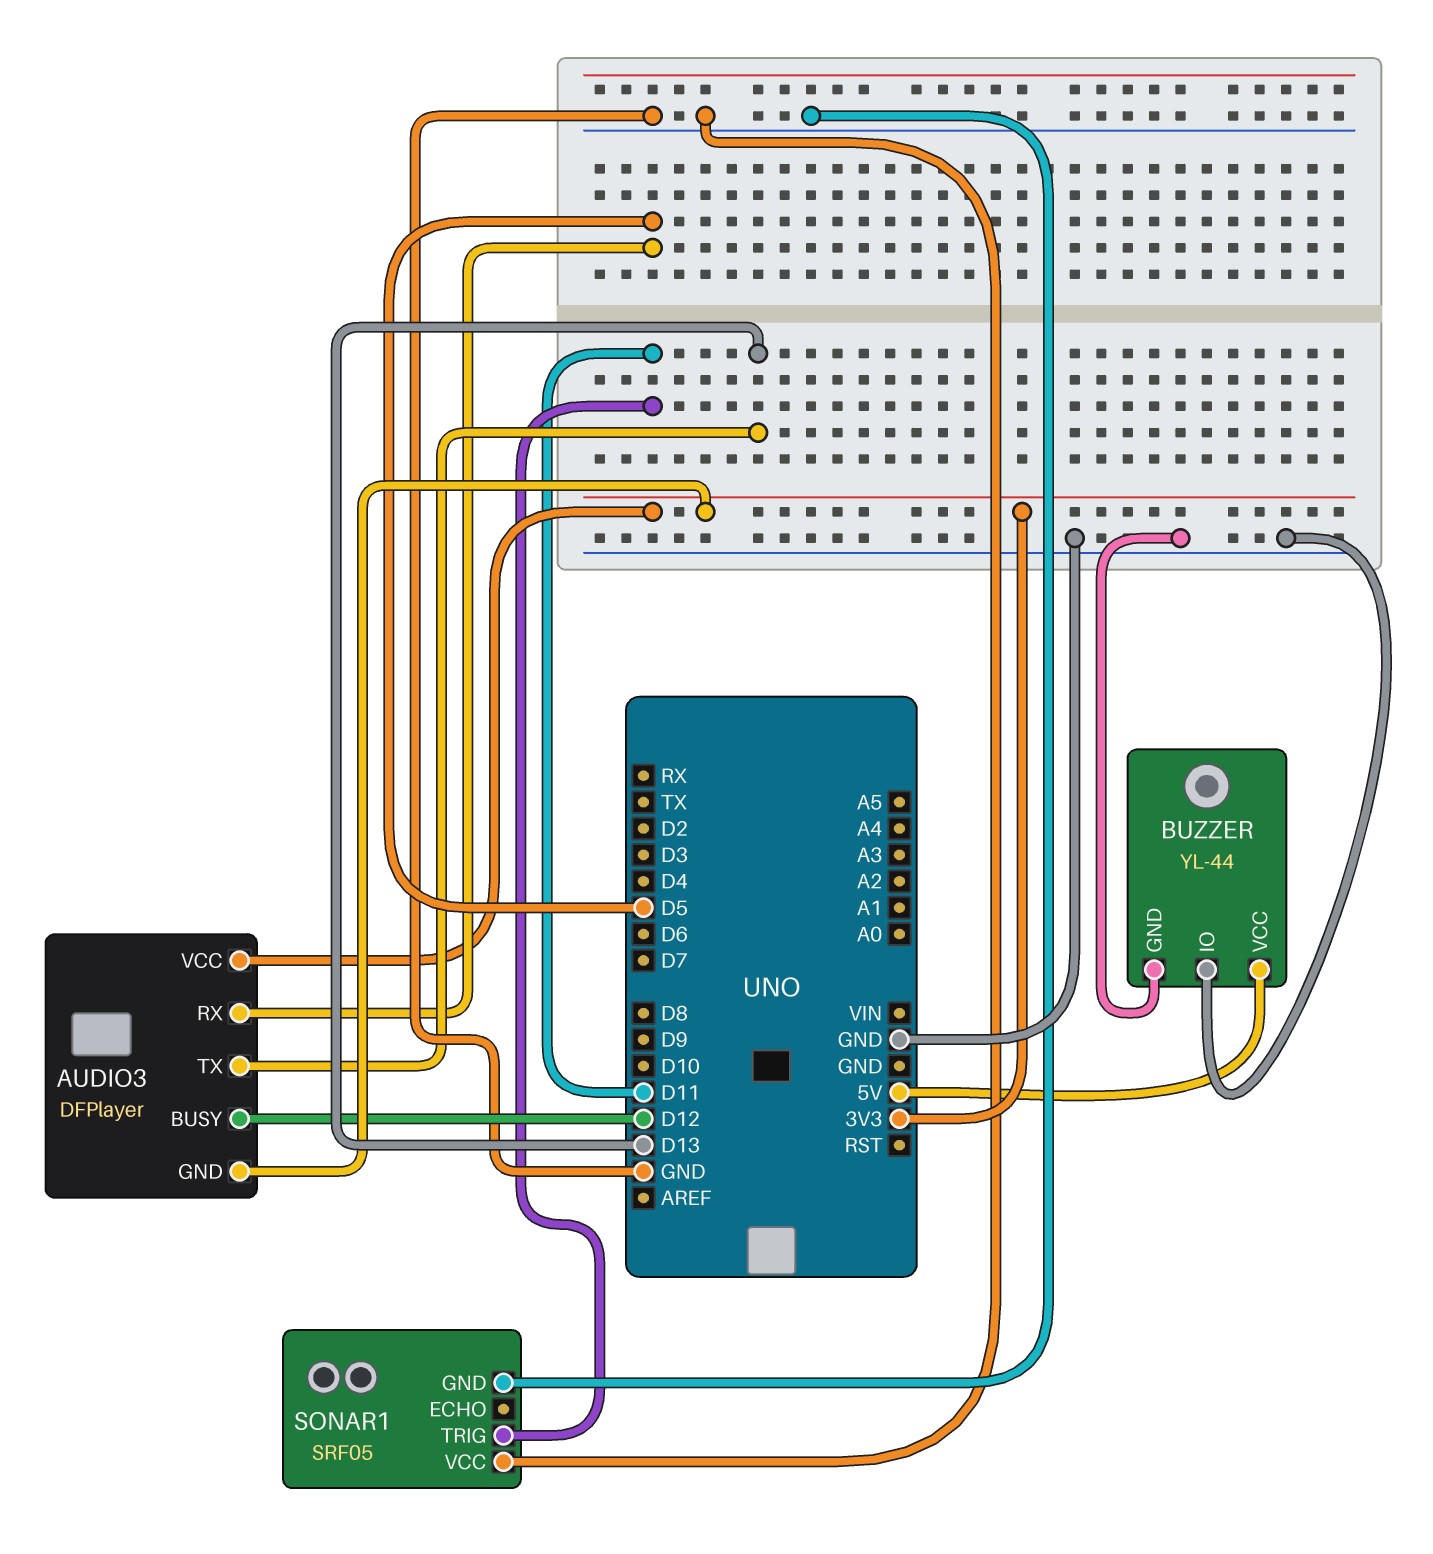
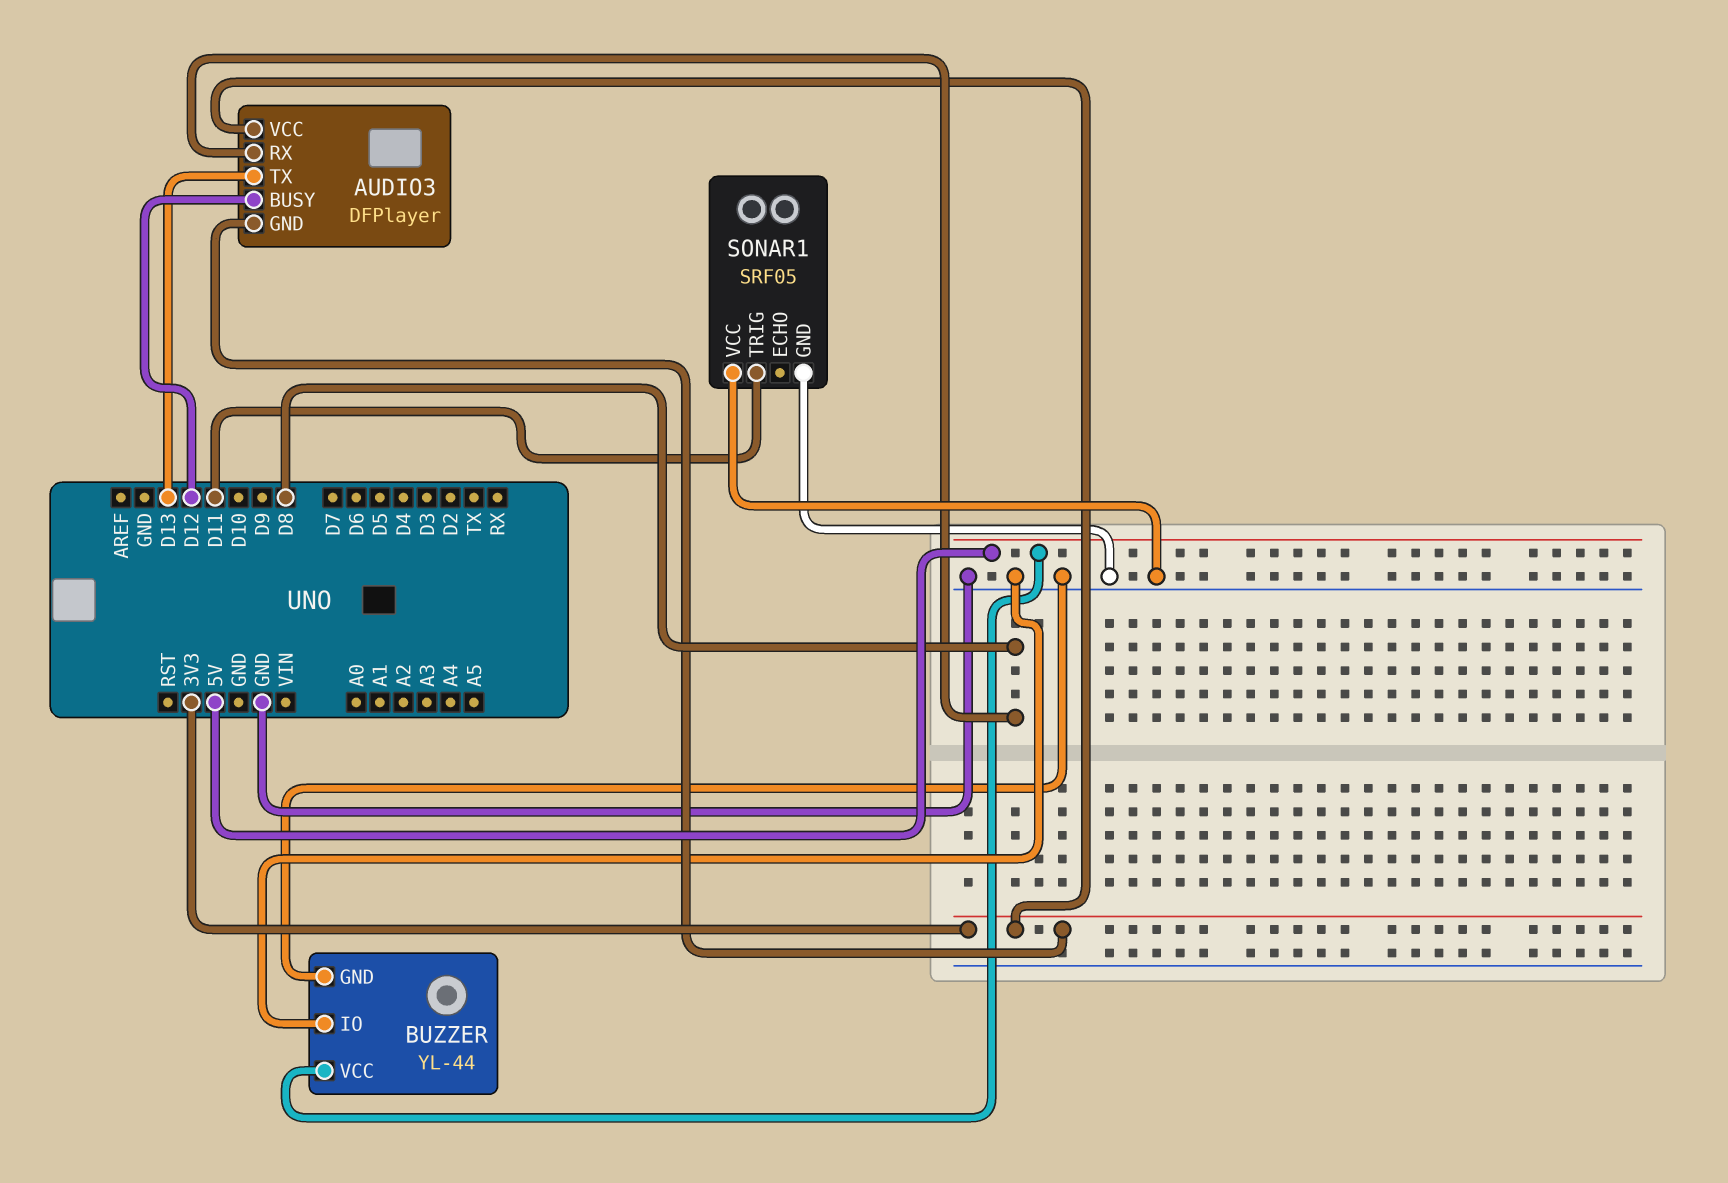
AUDIO3 pin RX: D5 -> D8

